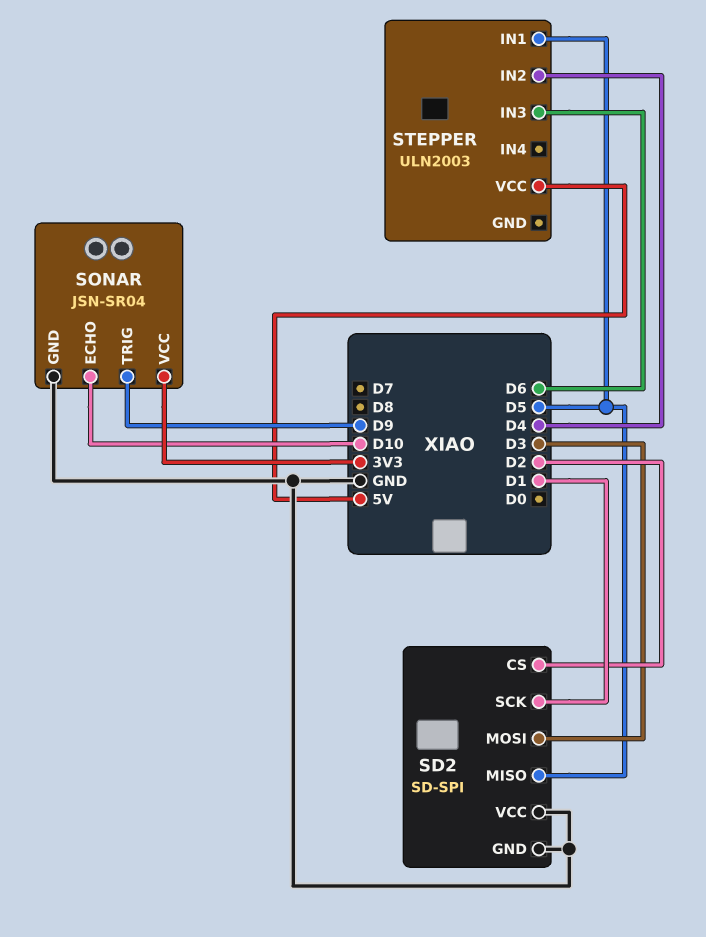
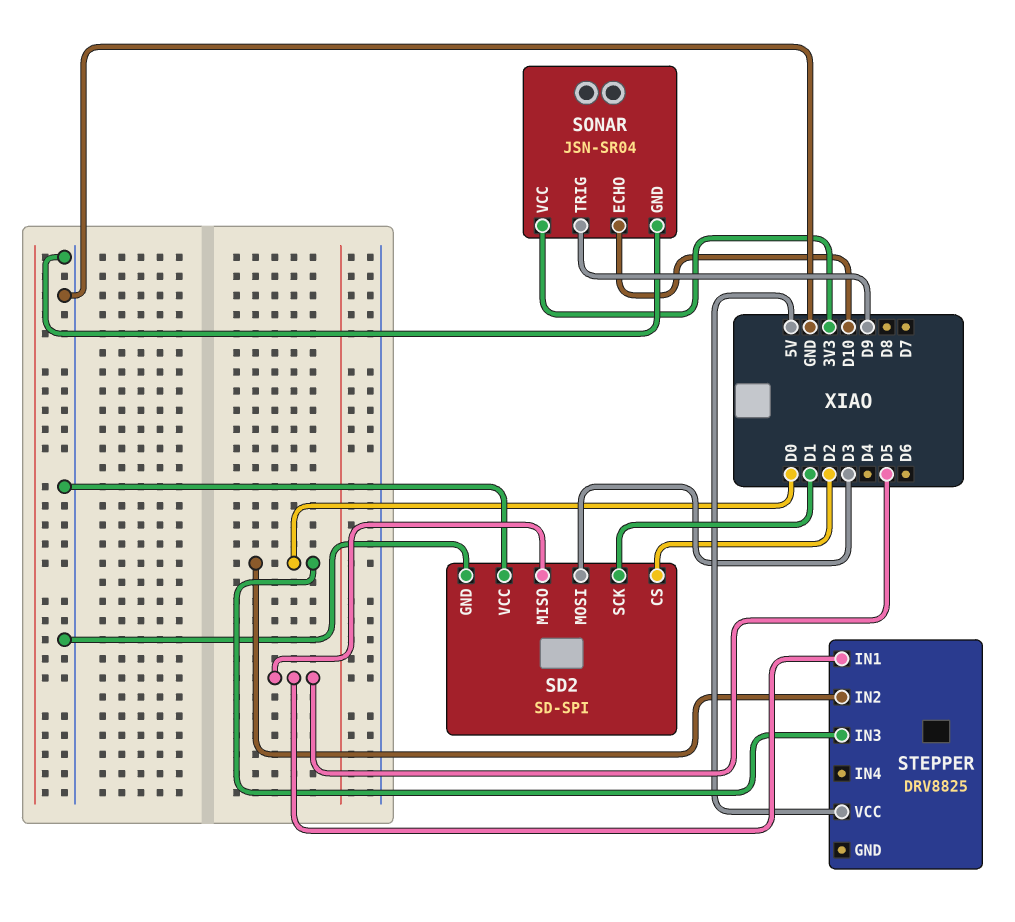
STEPPER: ULN2003 -> DRV8825
STEPPER pin IN2: D4 -> D0
STEPPER pin IN3: D6 -> D0

